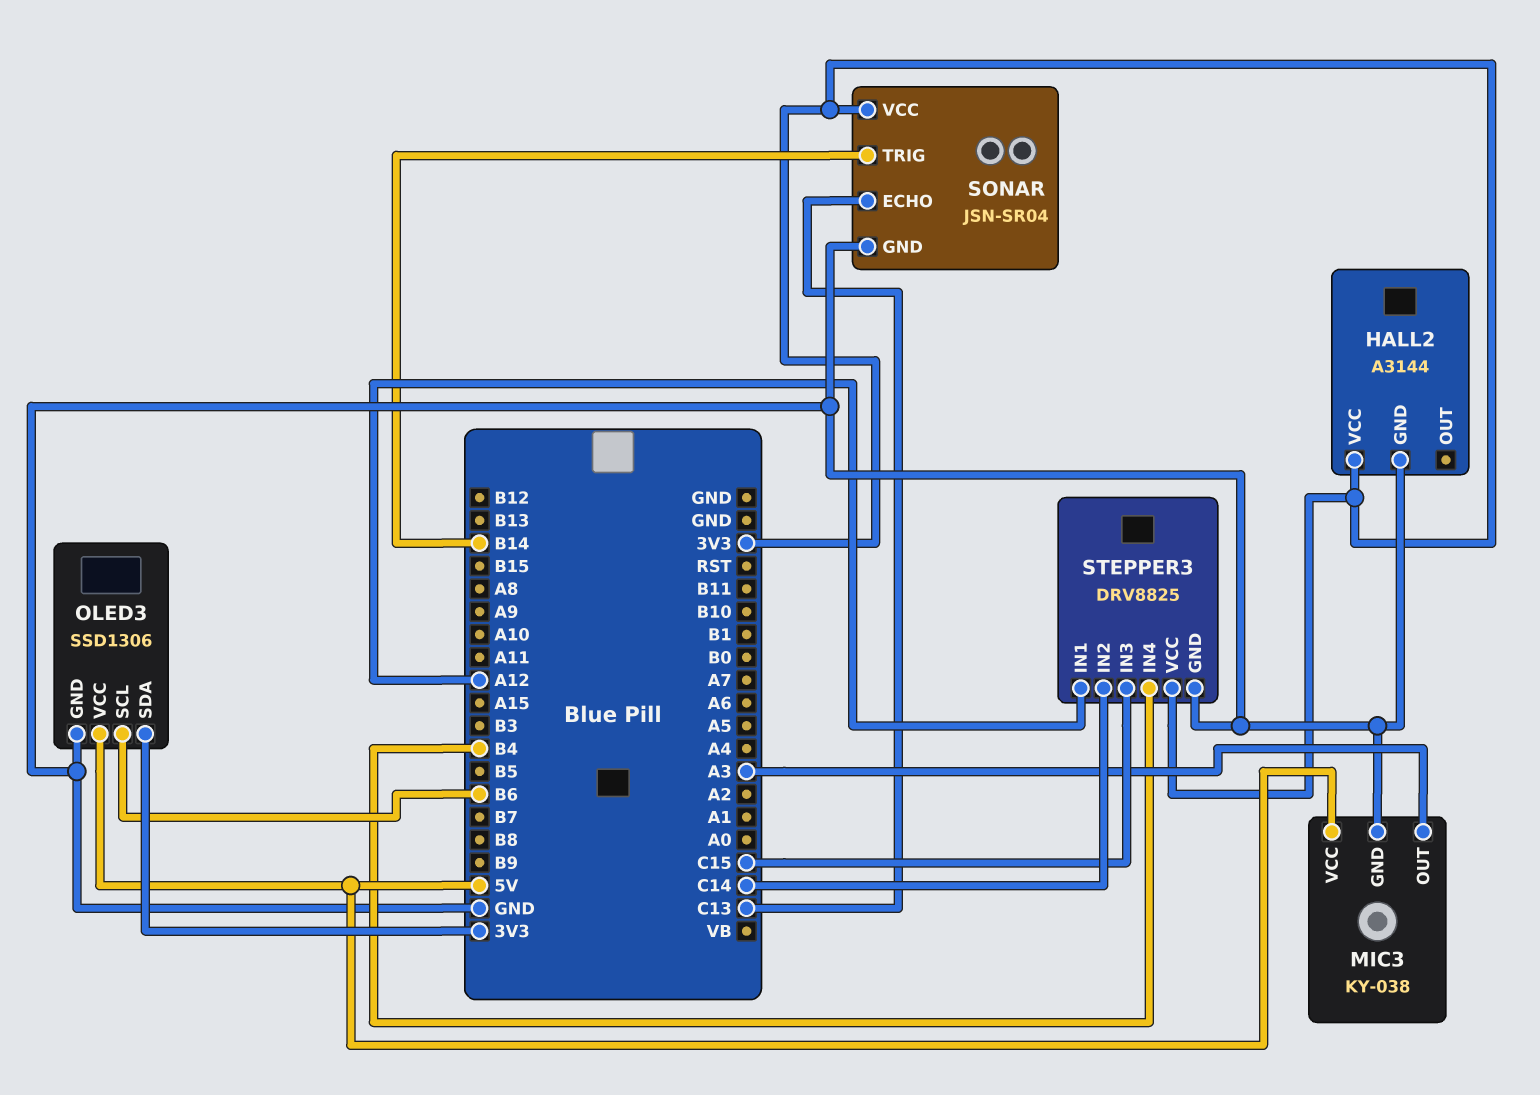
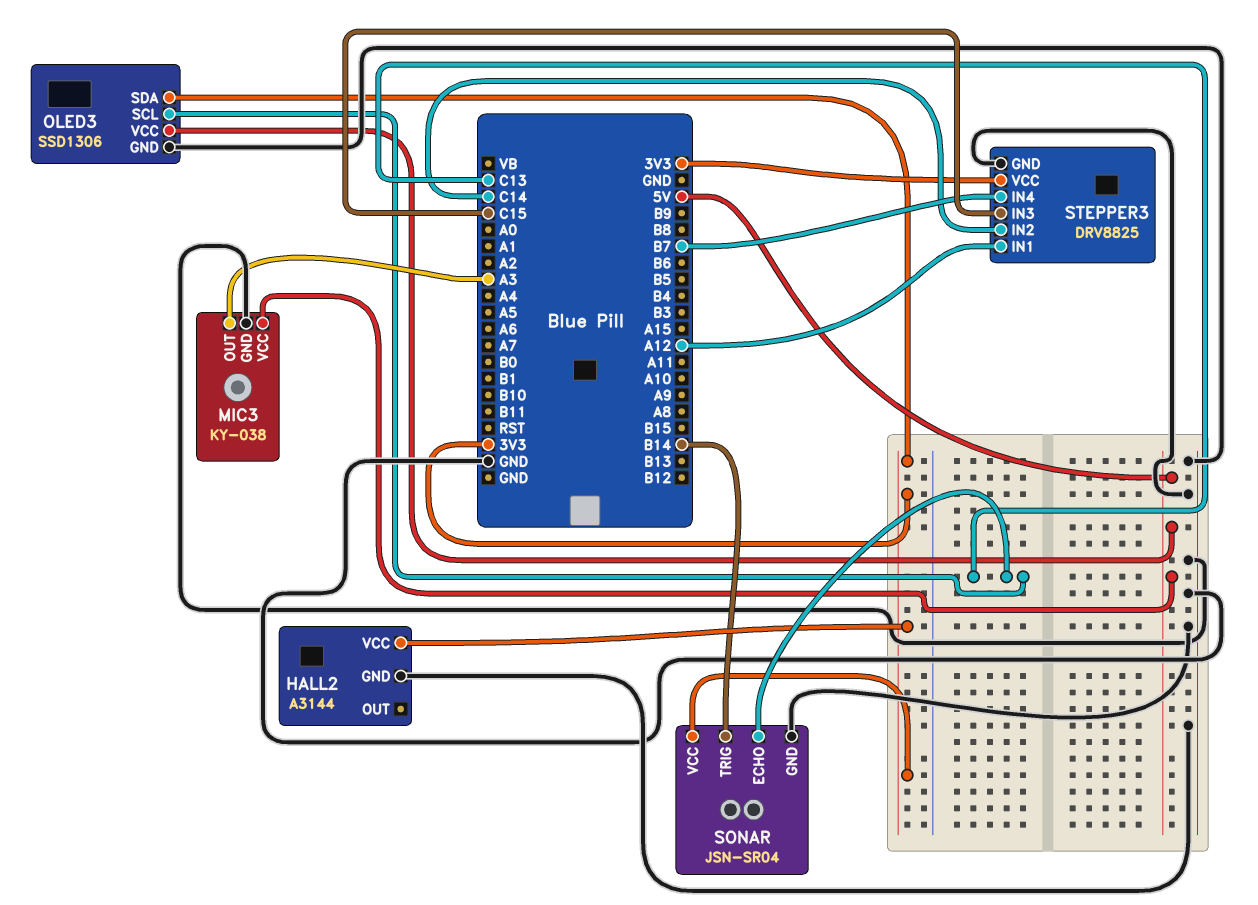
OLED3 pin SCL: B6 -> C13
STEPPER3 pin IN4: B4 -> B7

